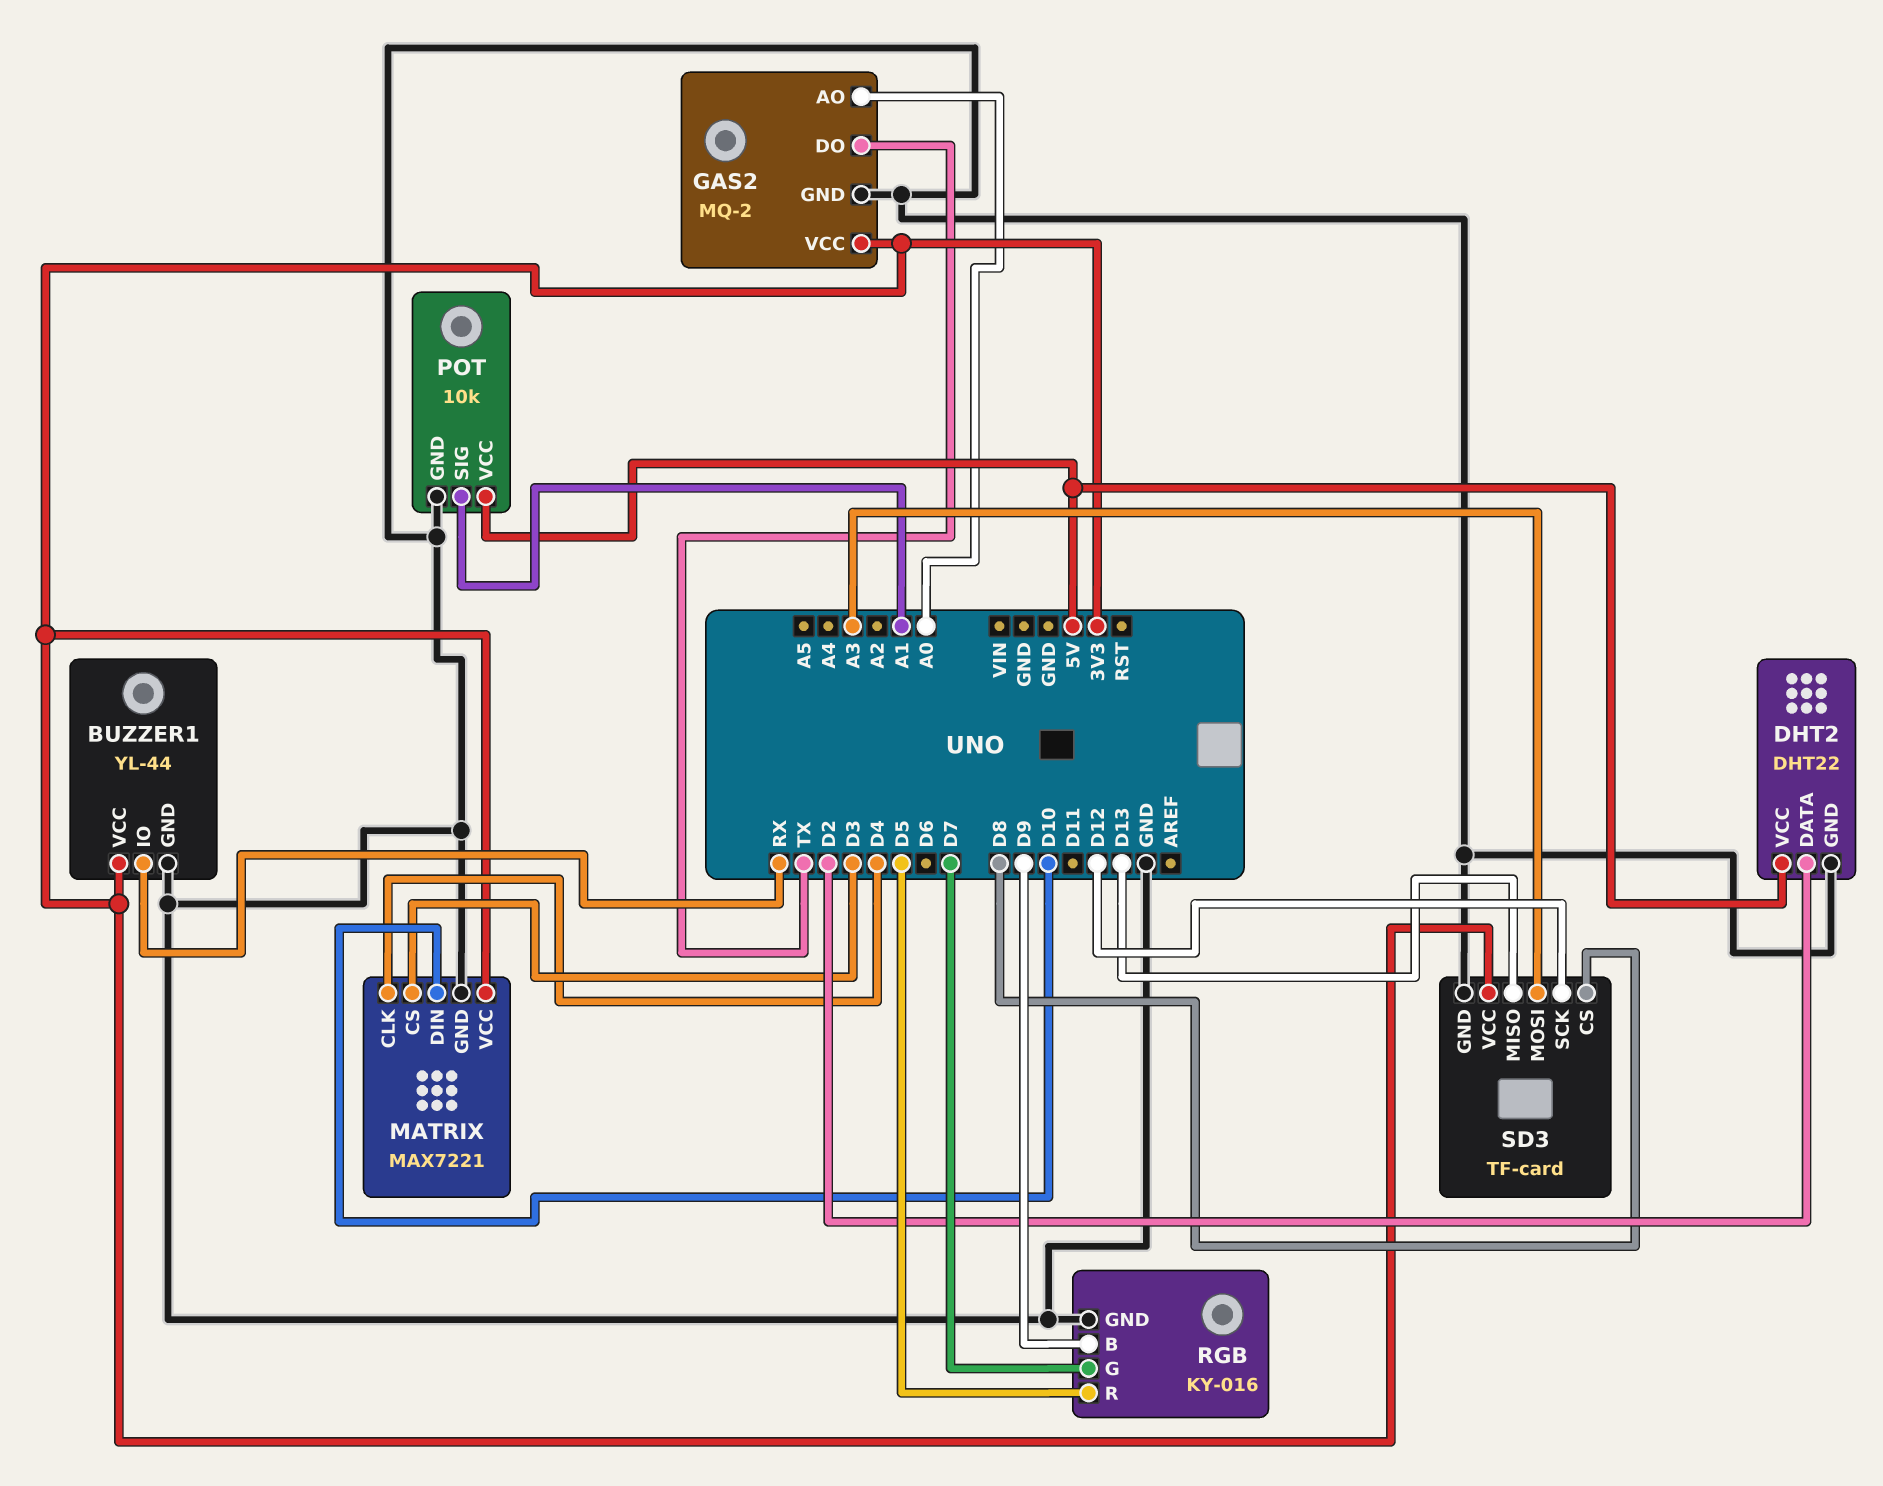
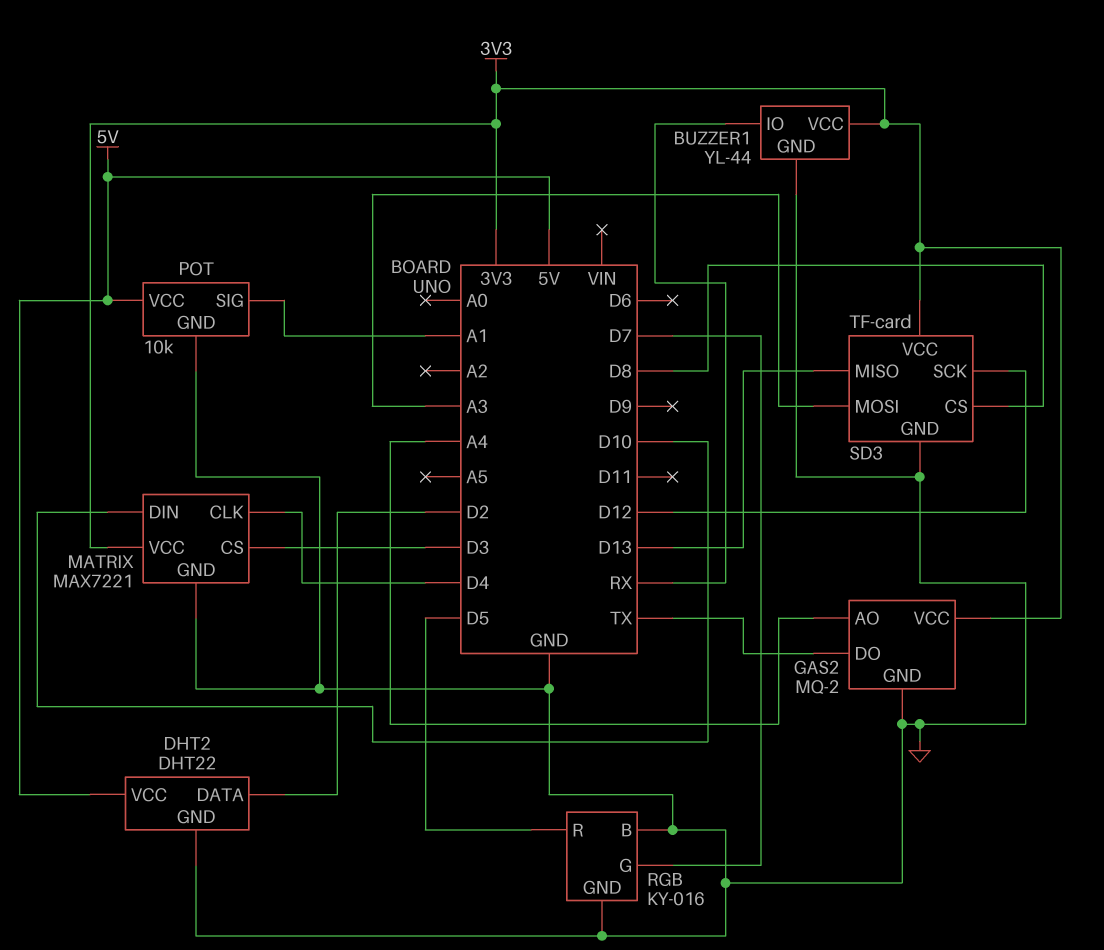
GAS2 pin AO: A0 -> A4
RGB pin B: D9 -> GND

